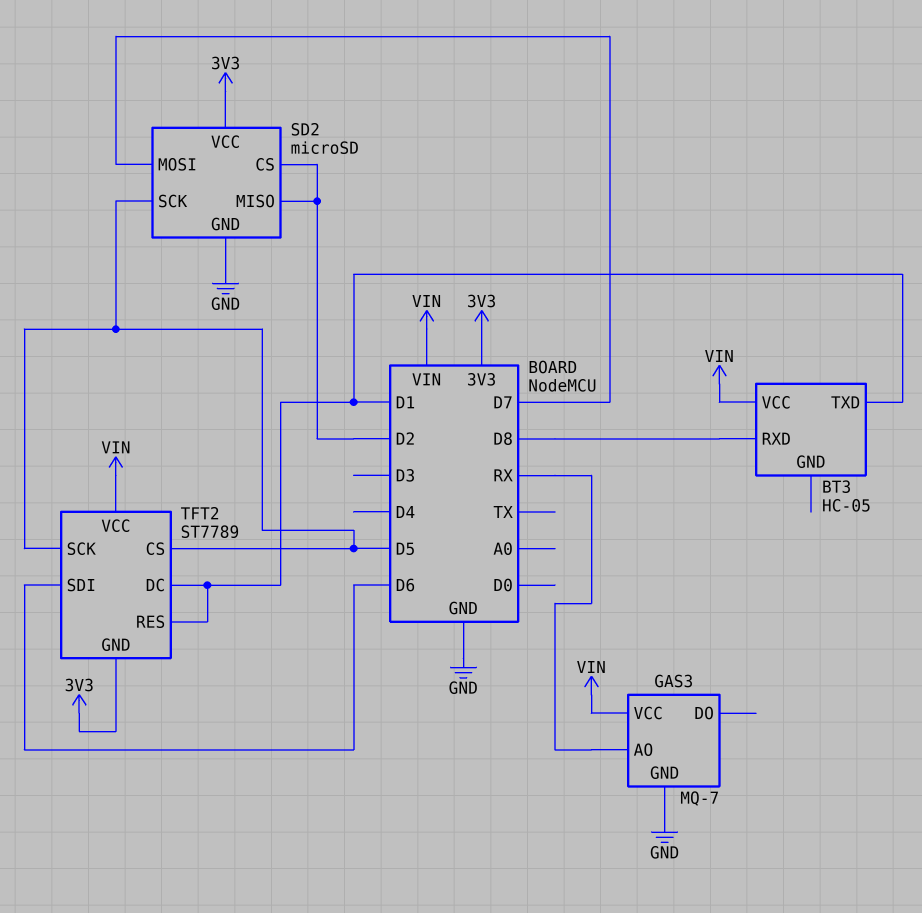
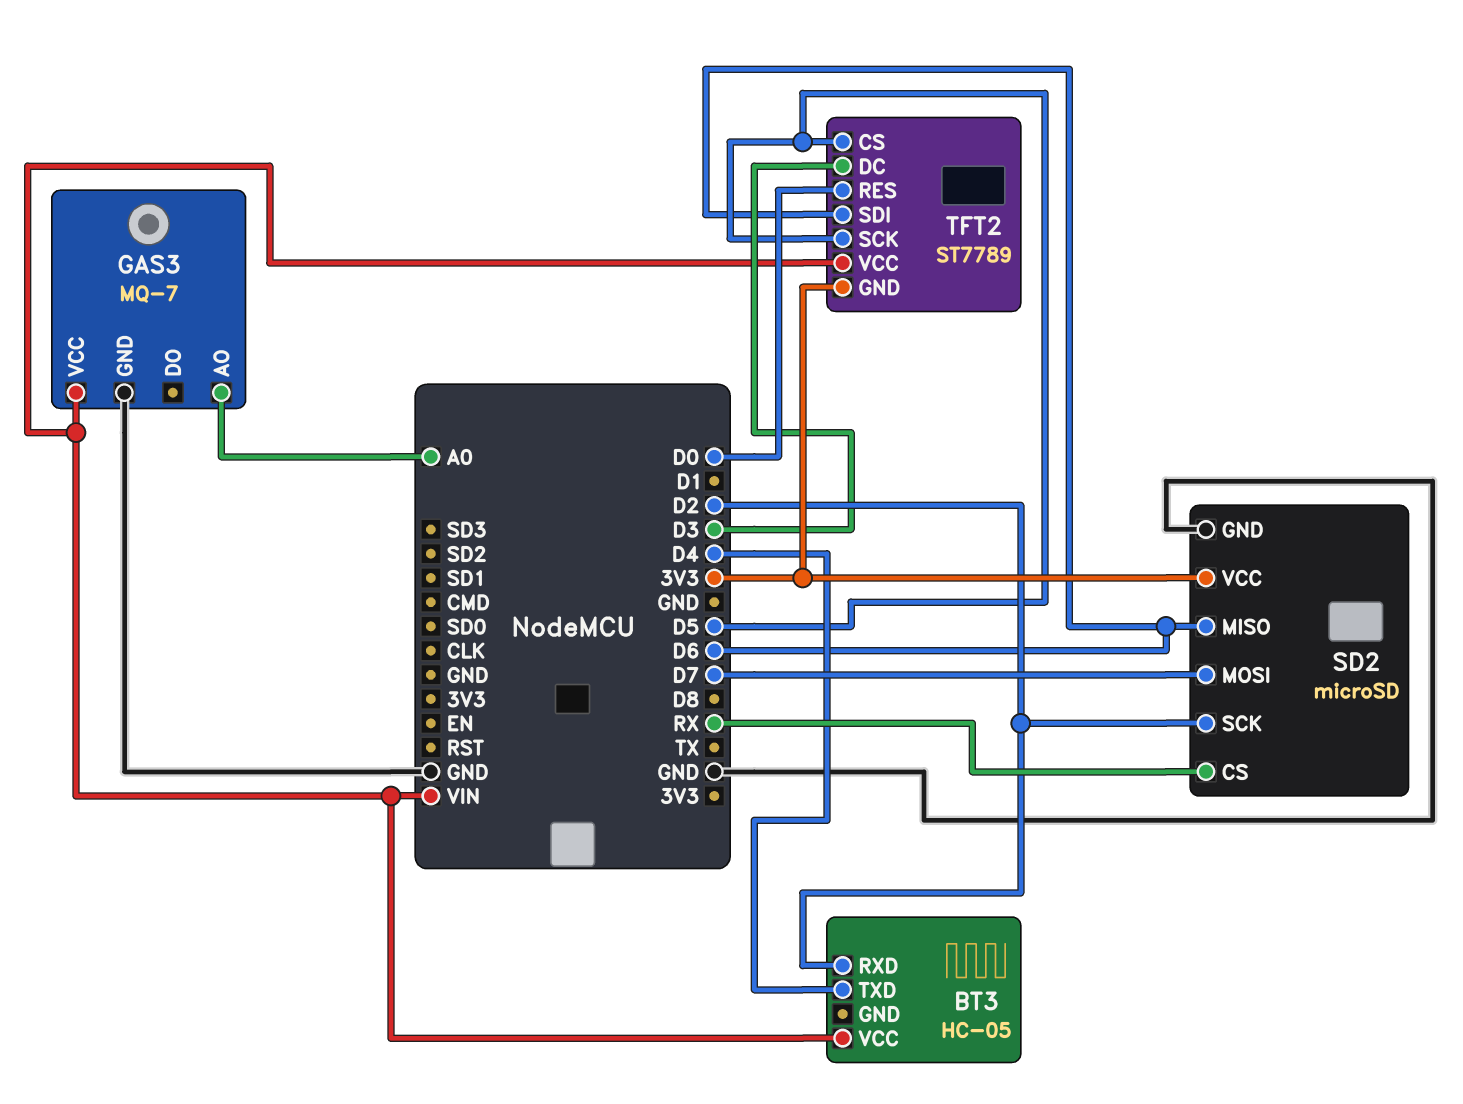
BT3 pin RXD: D8 -> D2
BT3 pin TXD: D1 -> D4
GAS3 pin AO: RX -> A0
SD2 pin CS: D2 -> RX
SD2 pin MISO: D2 -> D6
SD2 pin SCK: D5 -> D2
TFT2 pin DC: D1 -> D3
TFT2 pin RES: D1 -> D0

